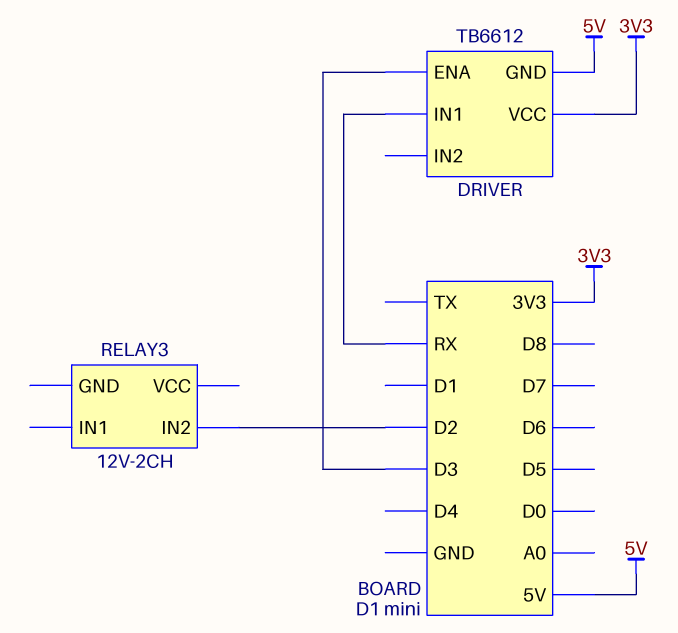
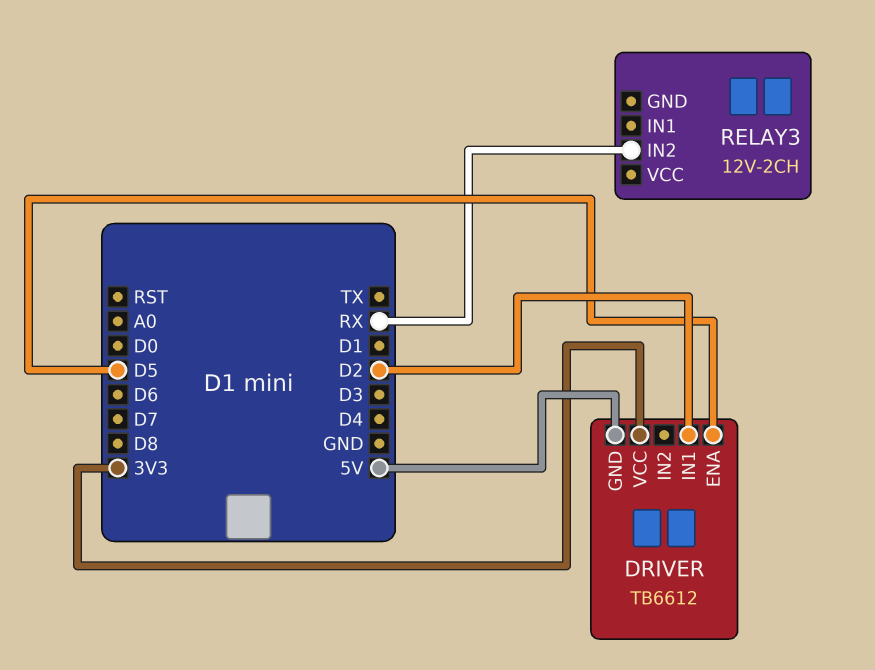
DRIVER pin ENA: D3 -> D5
DRIVER pin IN1: RX -> D2
RELAY3 pin IN2: D2 -> RX

